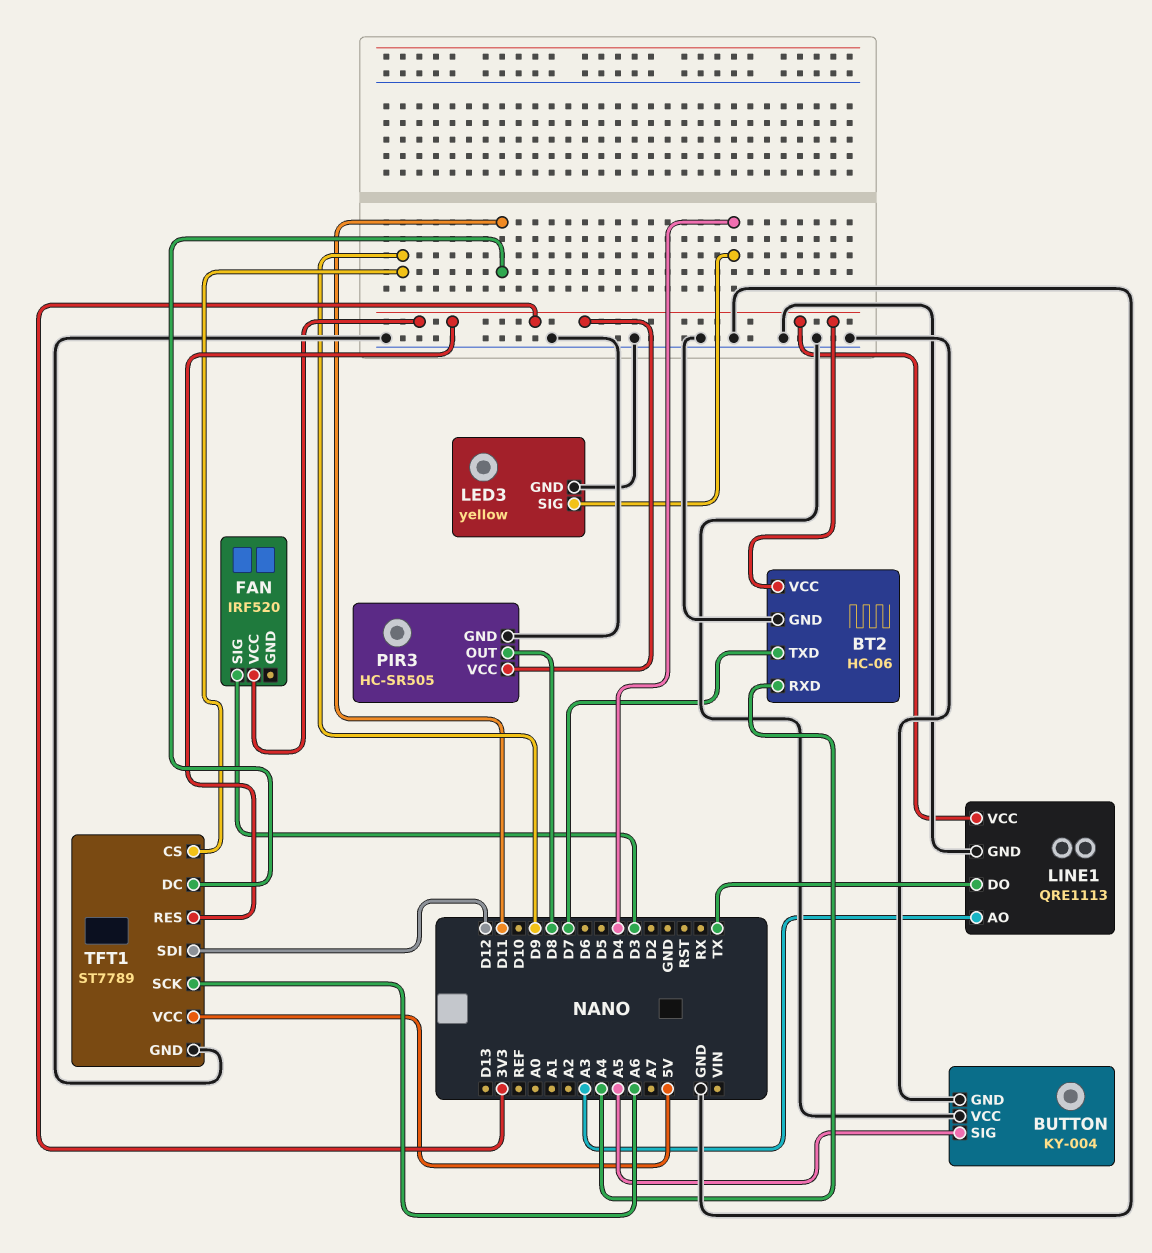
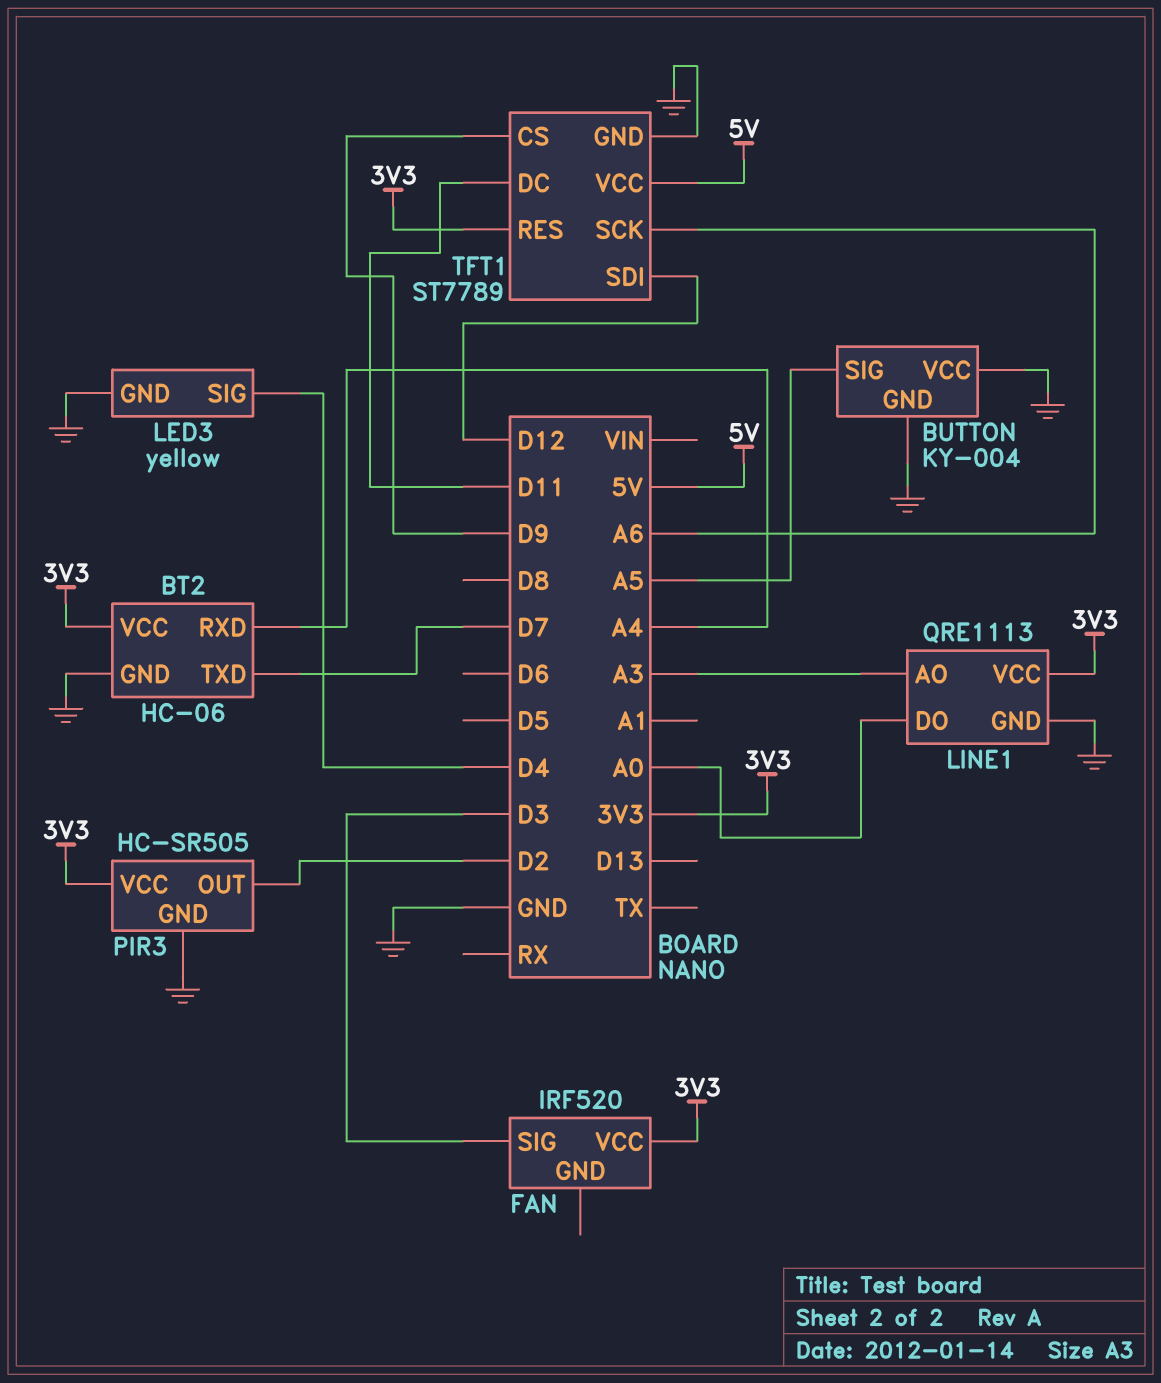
LINE1 pin DO: TX -> A0
PIR3 pin OUT: D8 -> D2

